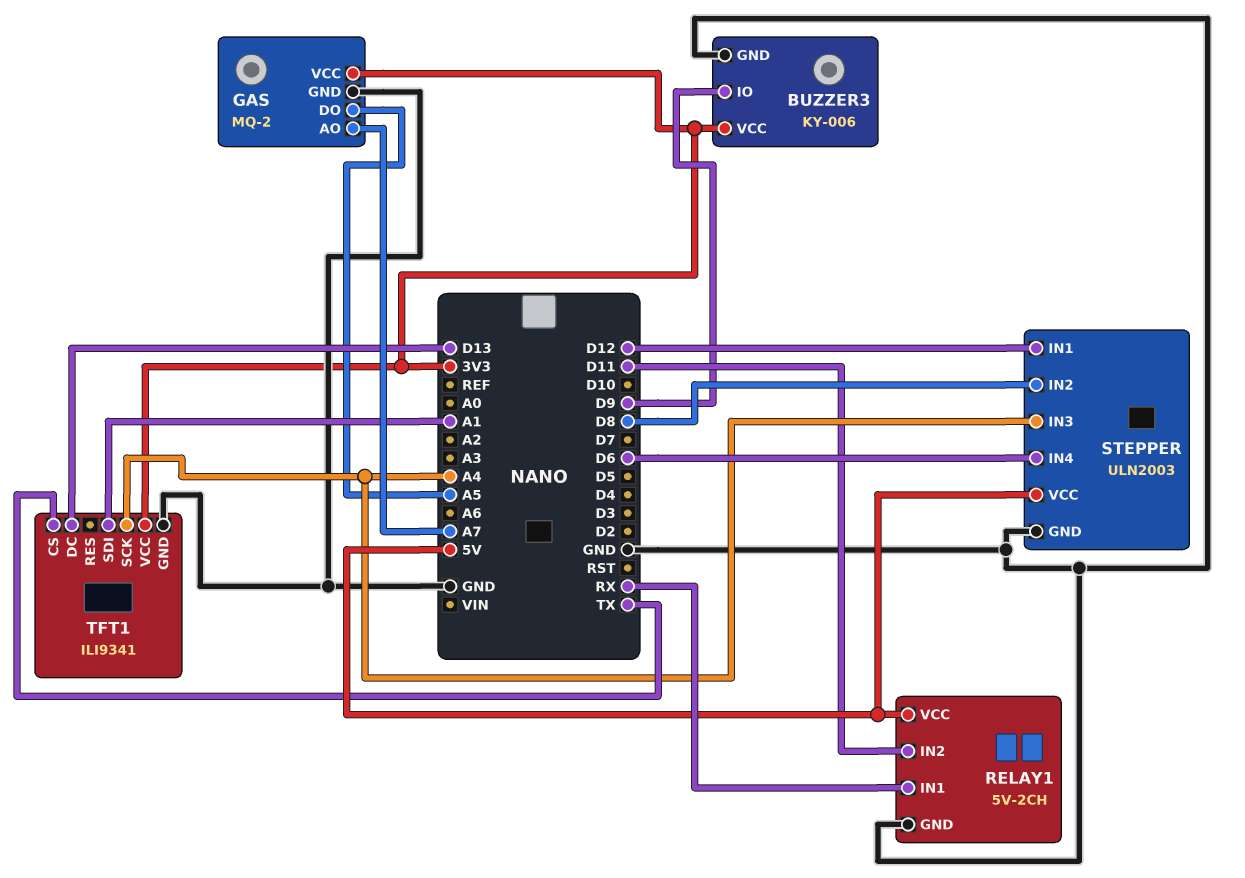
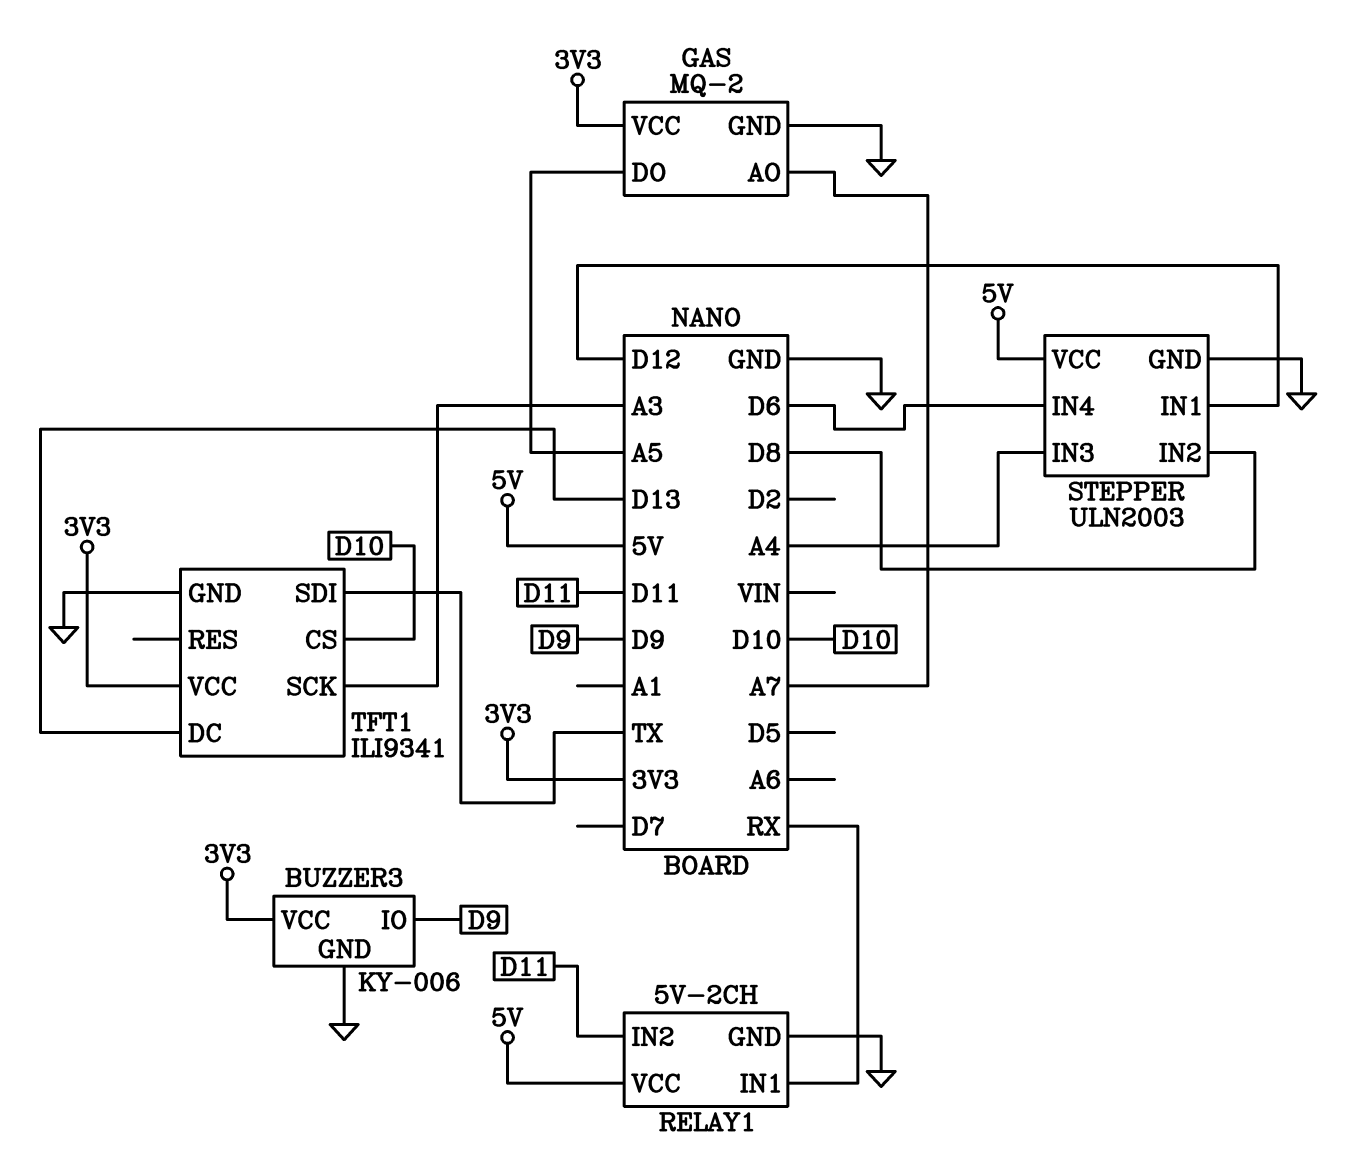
TFT1 pin CS: TX -> D10
TFT1 pin SCK: A4 -> A3
TFT1 pin SDI: A1 -> TX

